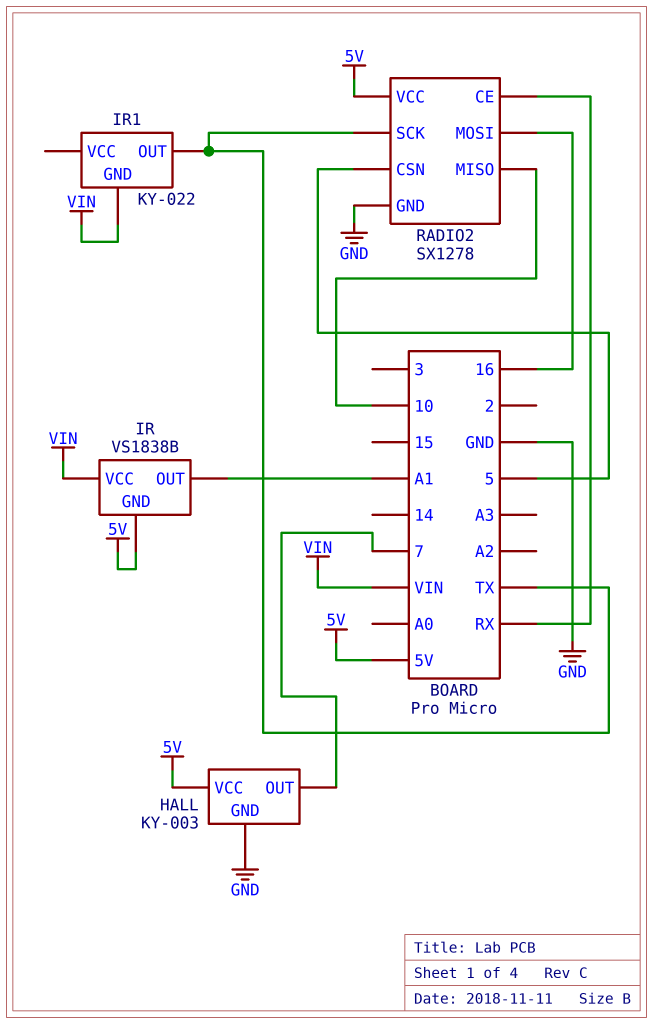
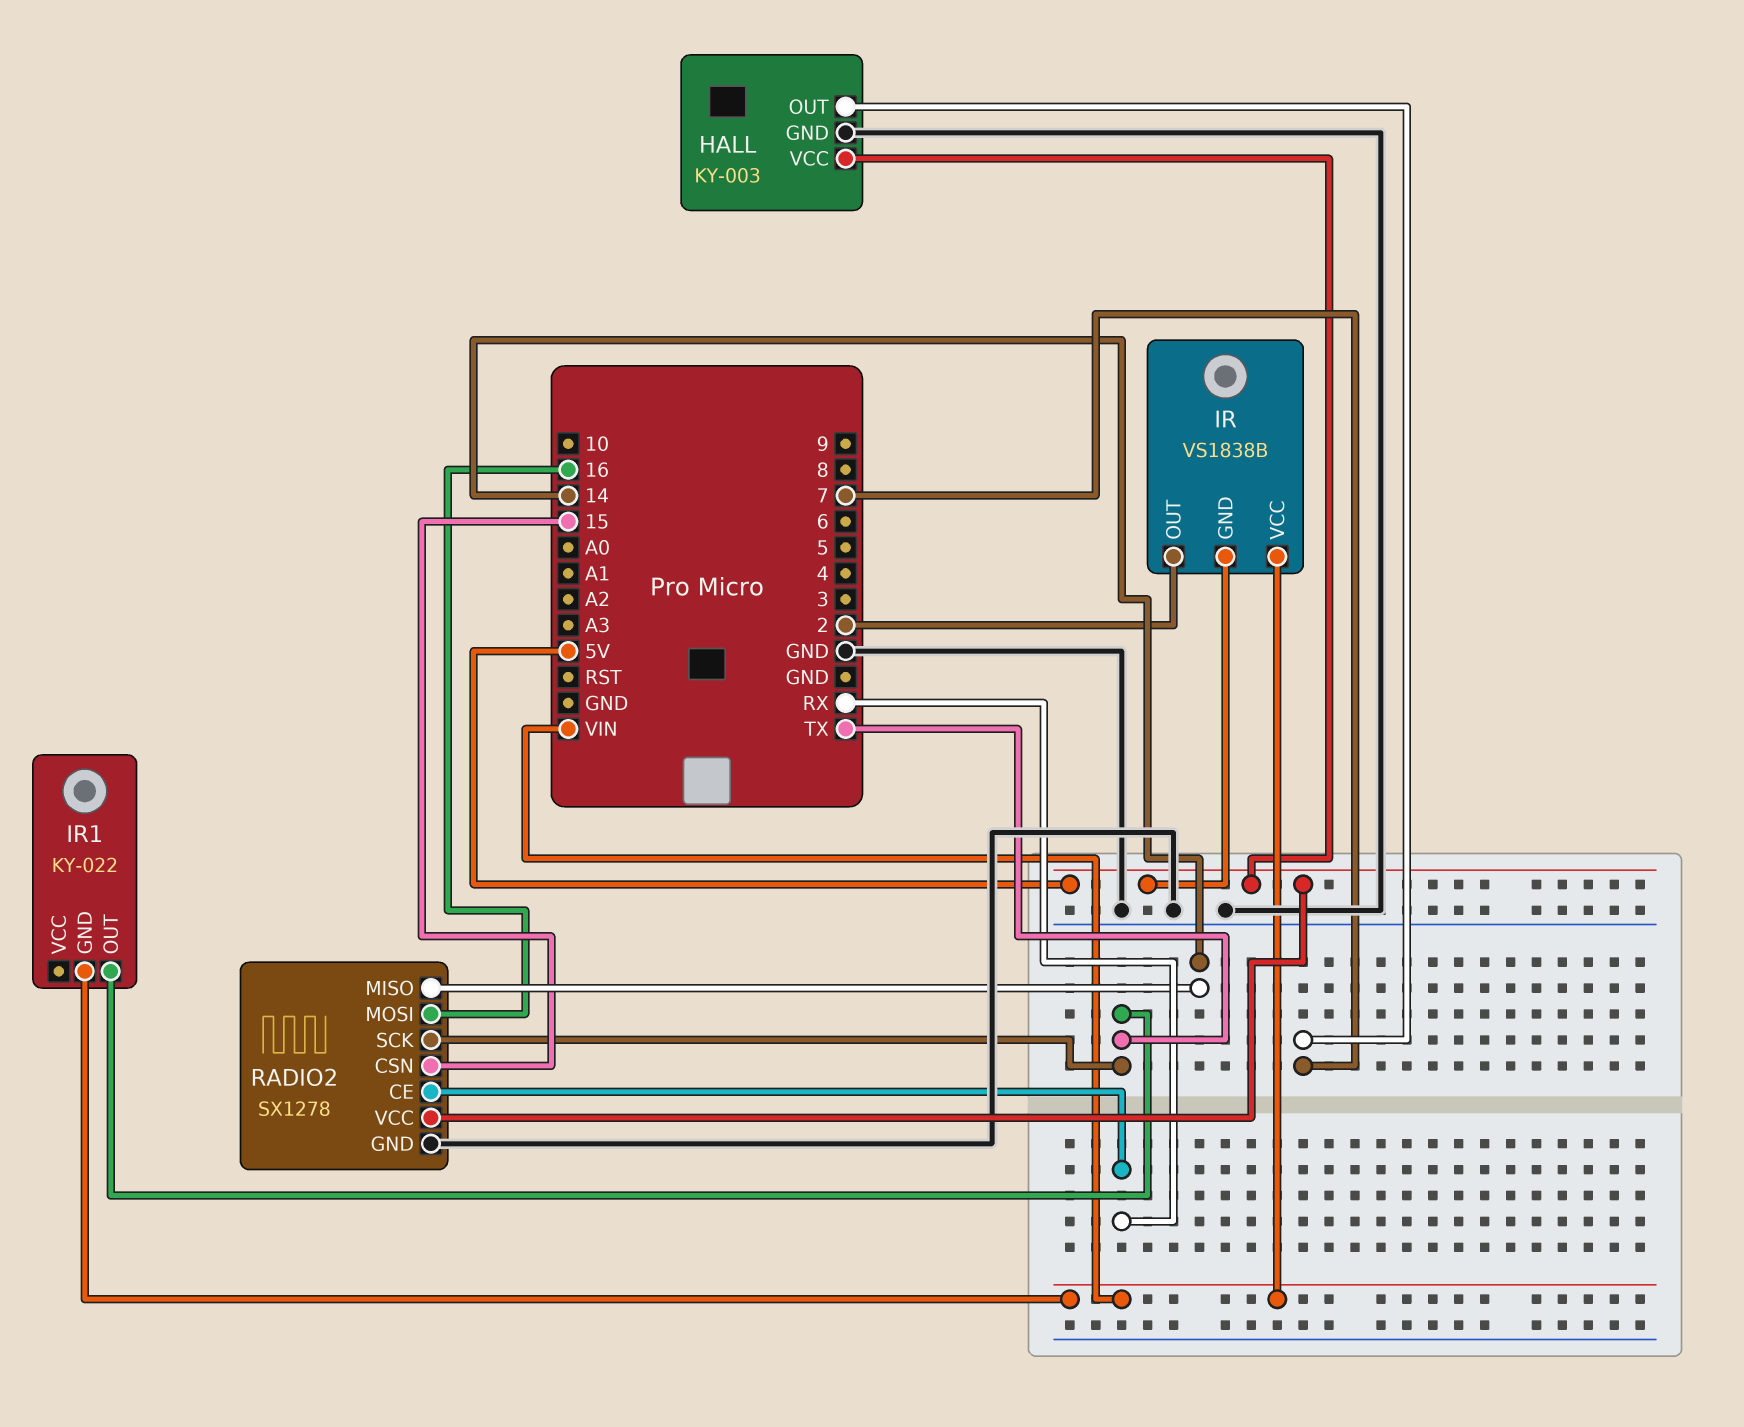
IR pin OUT: A1 -> 2
RADIO2 pin CSN: 5 -> 15
RADIO2 pin MISO: 10 -> 14

